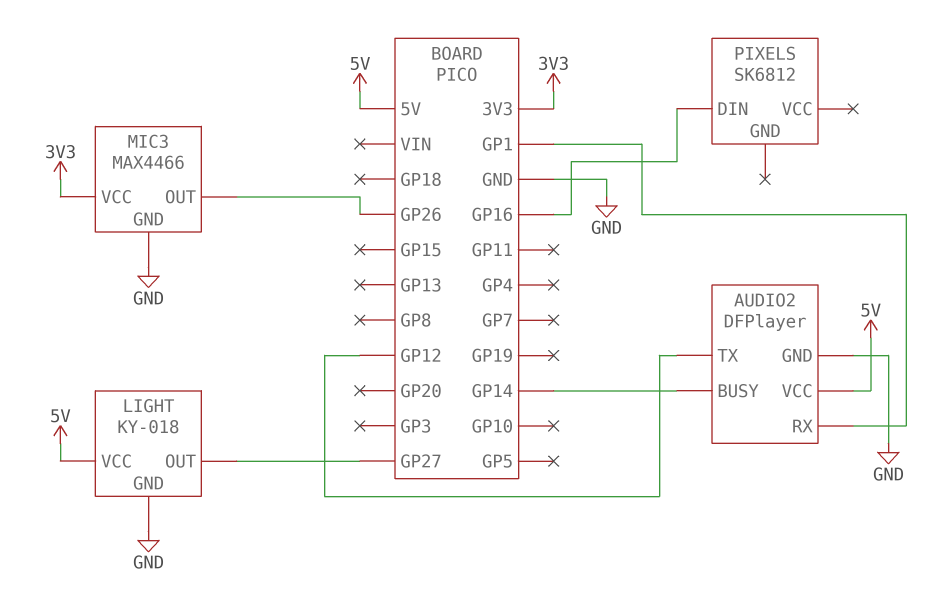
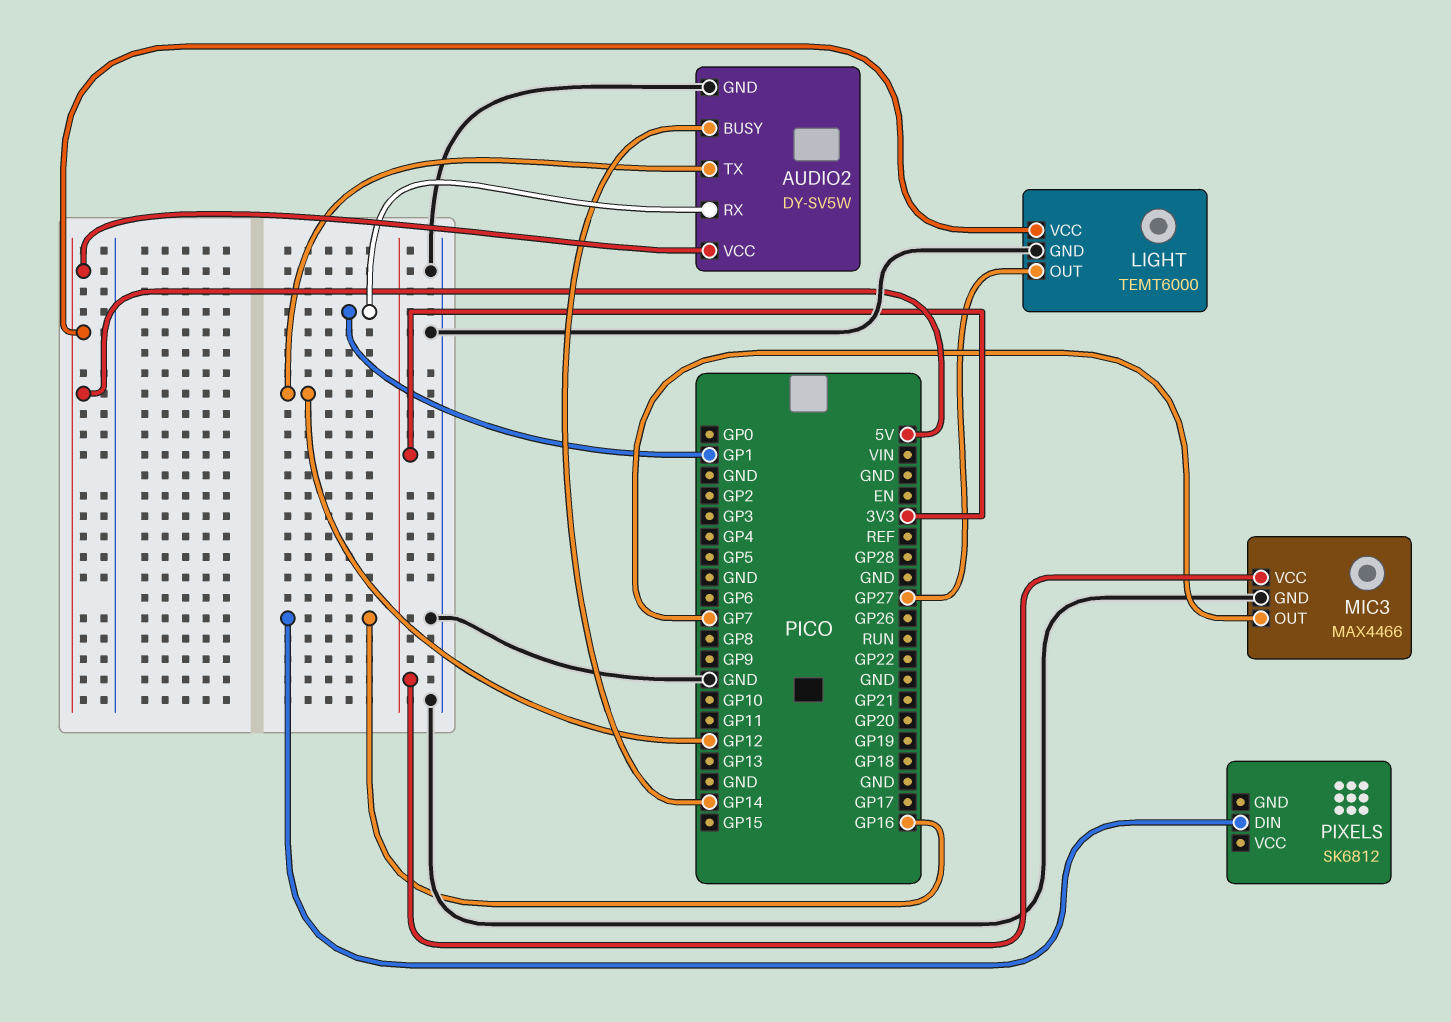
AUDIO2: DFPlayer -> DY-SV5W
LIGHT: KY-018 -> TEMT6000
MIC3 pin OUT: GP26 -> GP7

